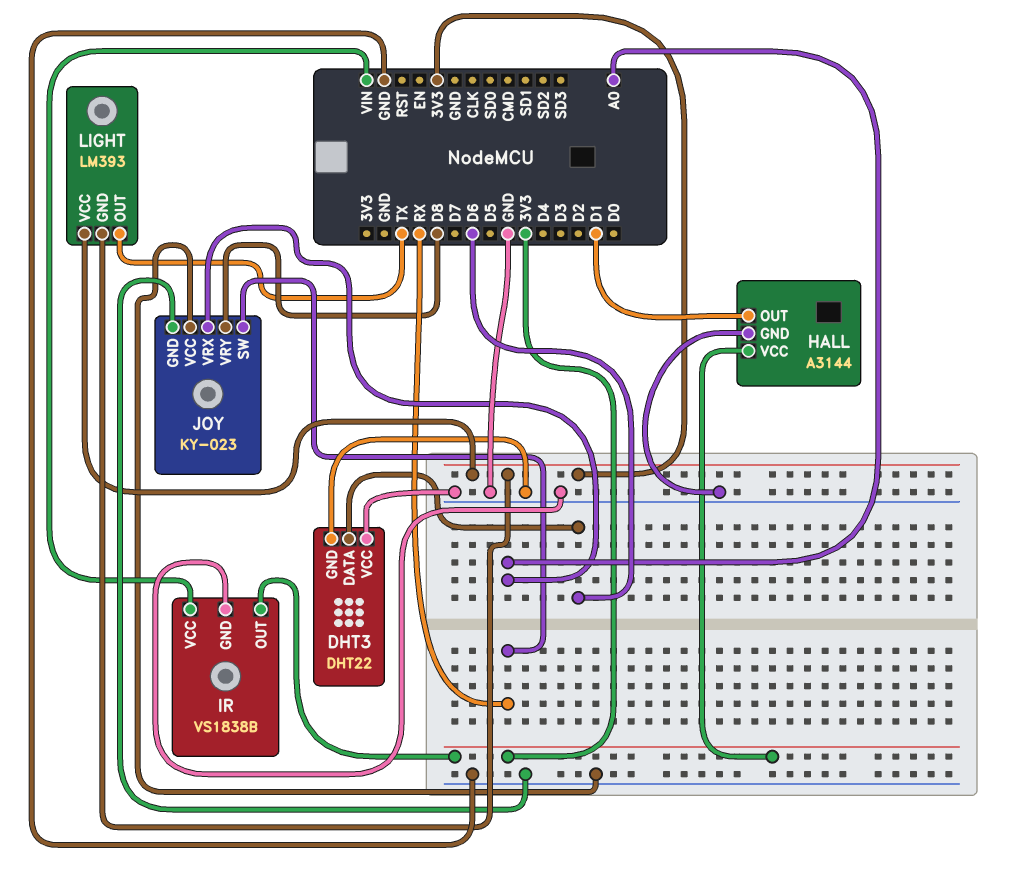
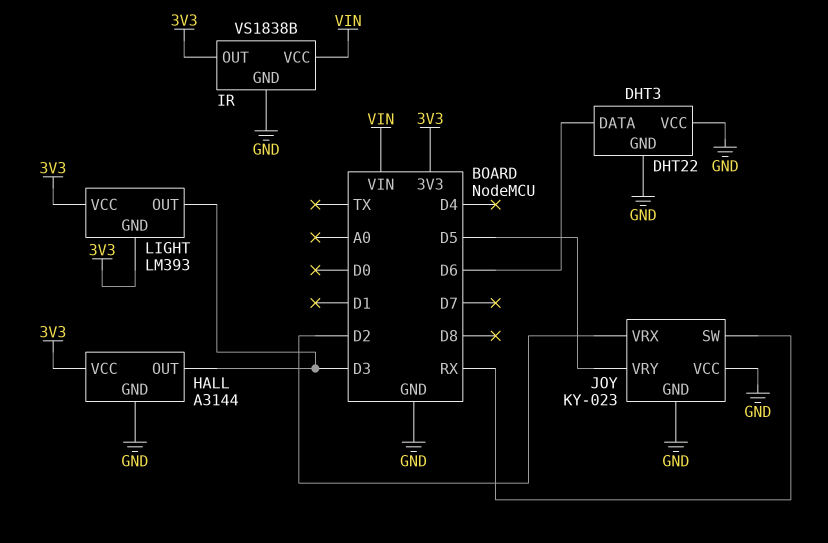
HALL pin OUT: D1 -> D3
JOY pin VRX: A0 -> D2
JOY pin VRY: D8 -> D5
LIGHT pin OUT: TX -> D3

